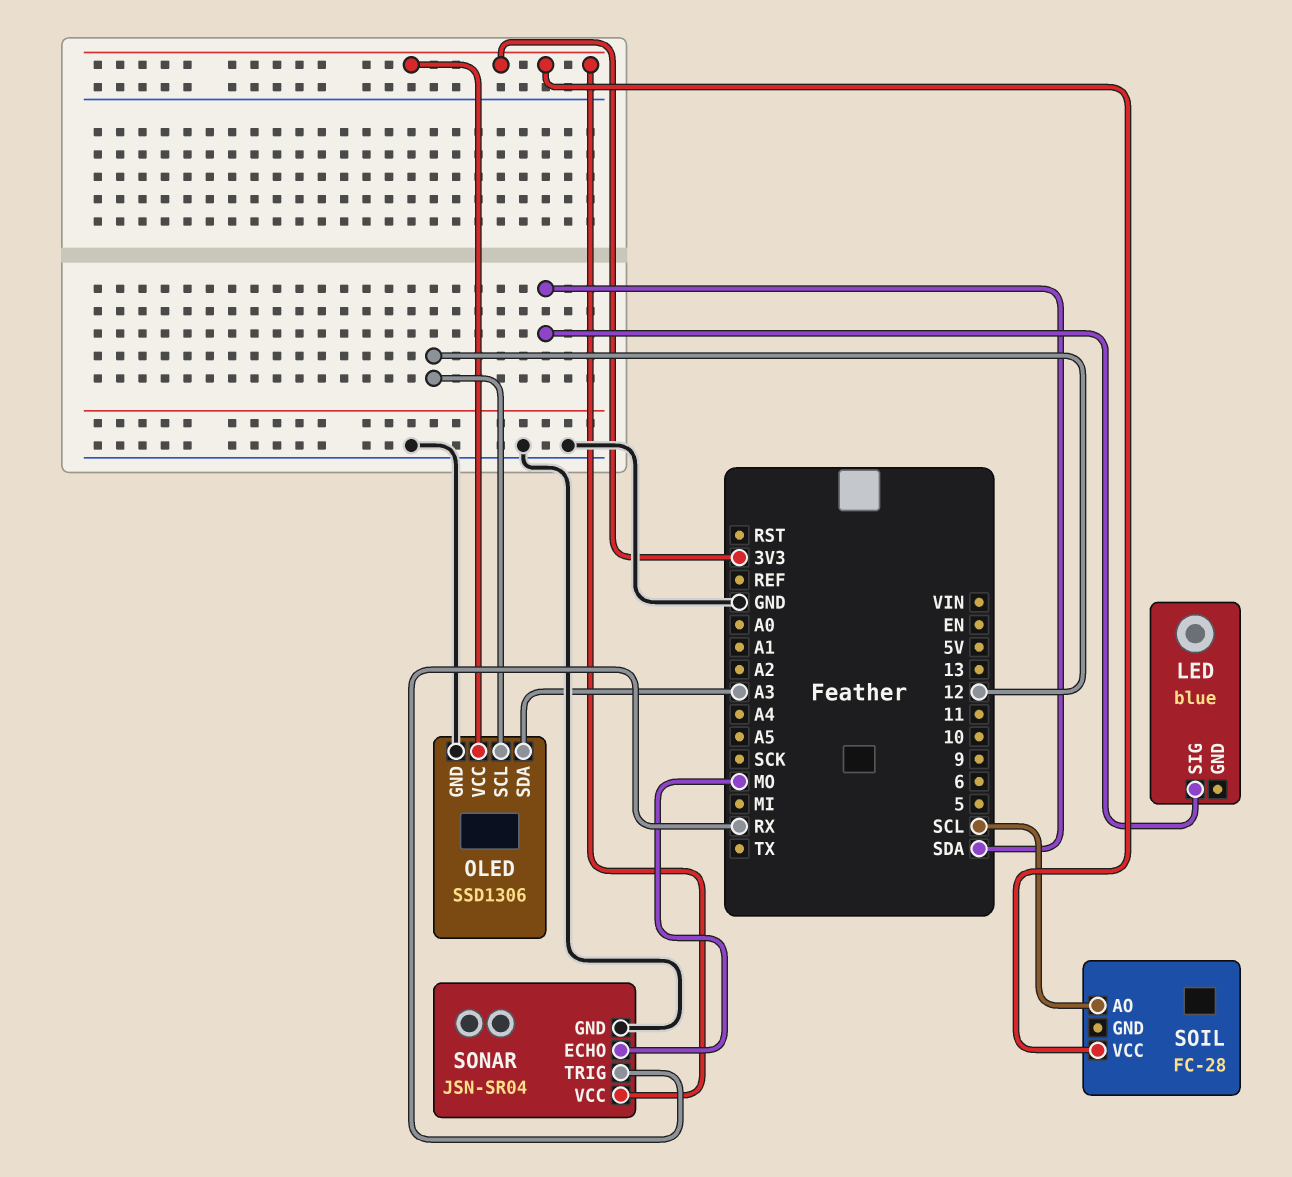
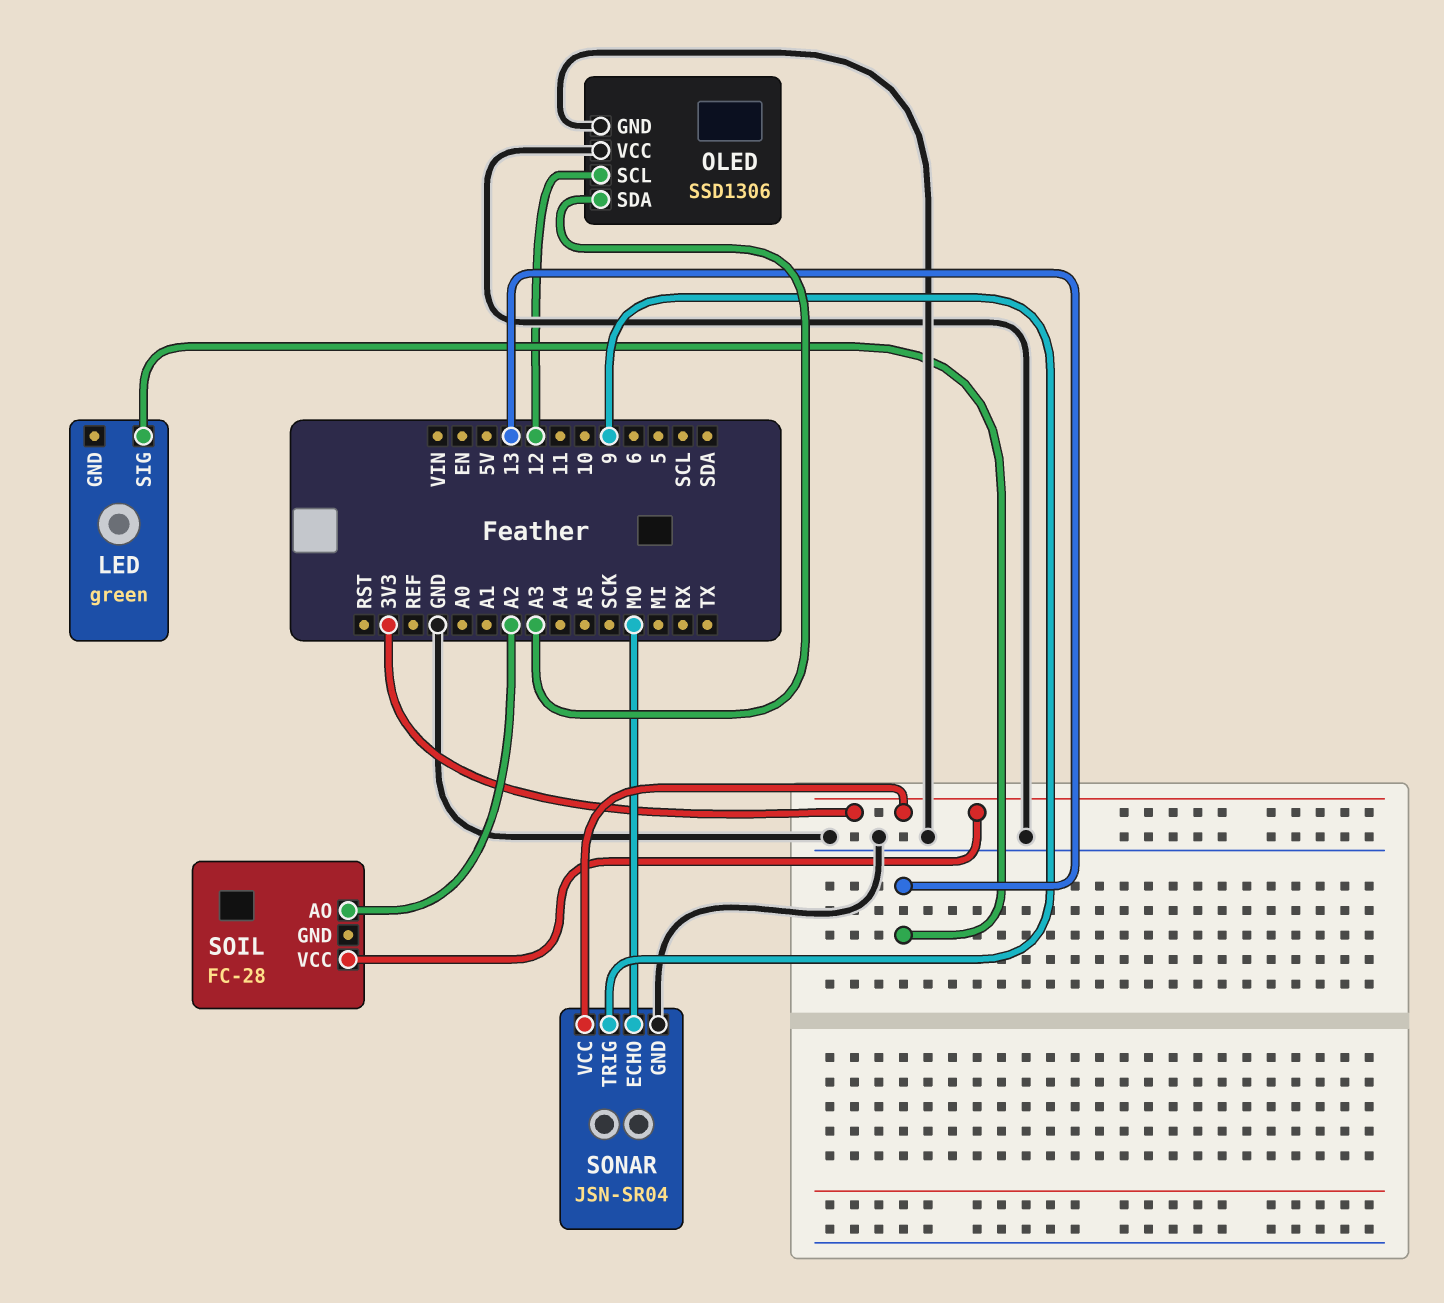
LED: blue -> green
LED pin SIG: SDA -> 13
OLED pin VCC: 3V3 -> GND
SOIL pin AO: SCL -> A2
SONAR pin TRIG: RX -> 9

